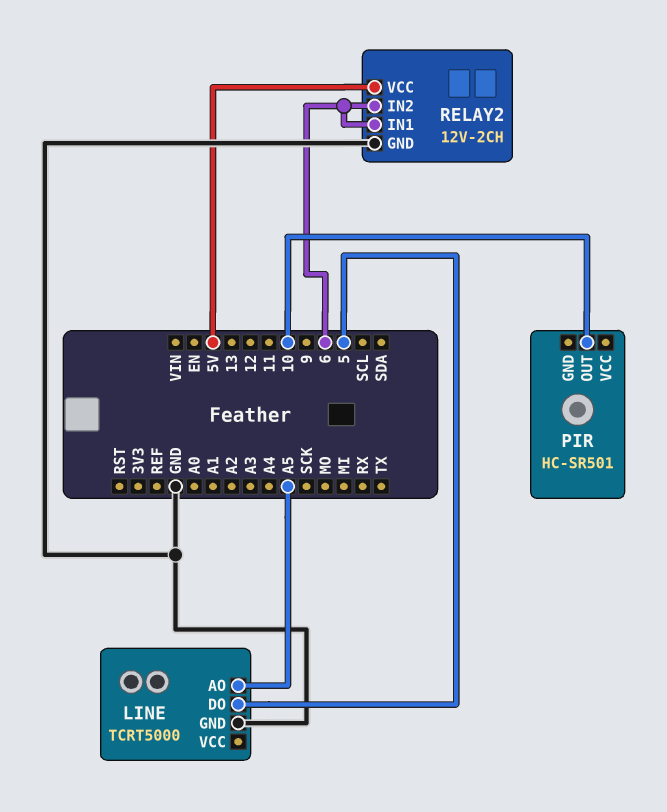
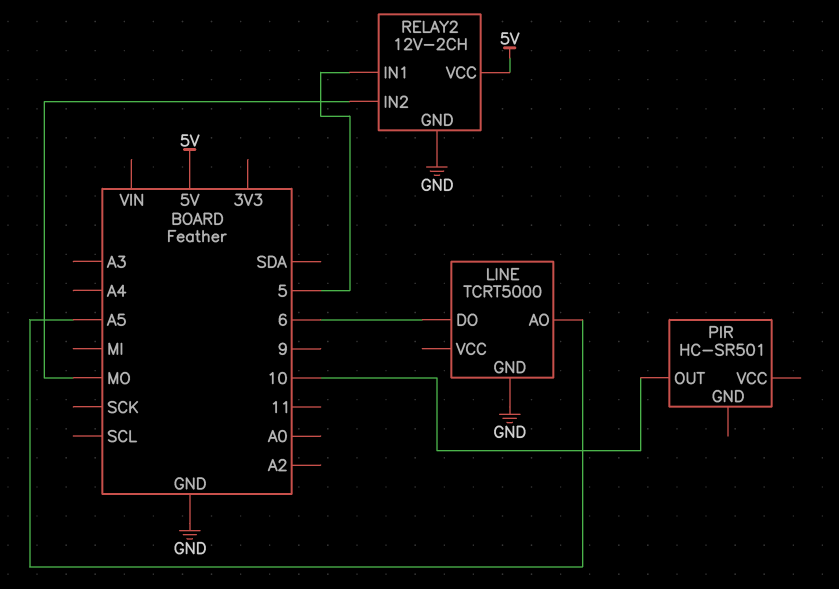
LINE pin DO: 5 -> 6
RELAY2 pin IN1: 6 -> 5
RELAY2 pin IN2: 6 -> MO

